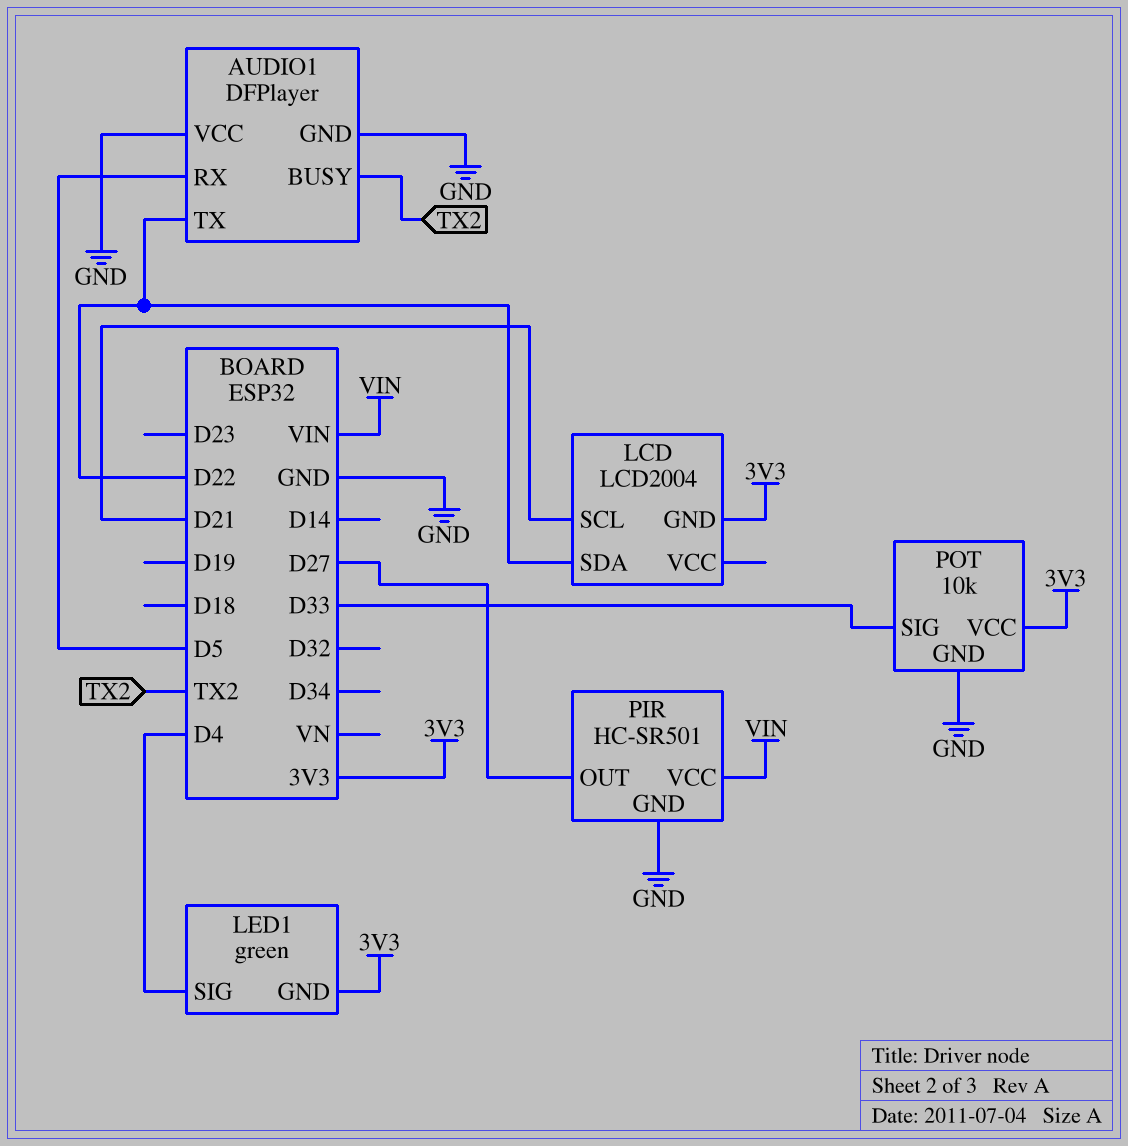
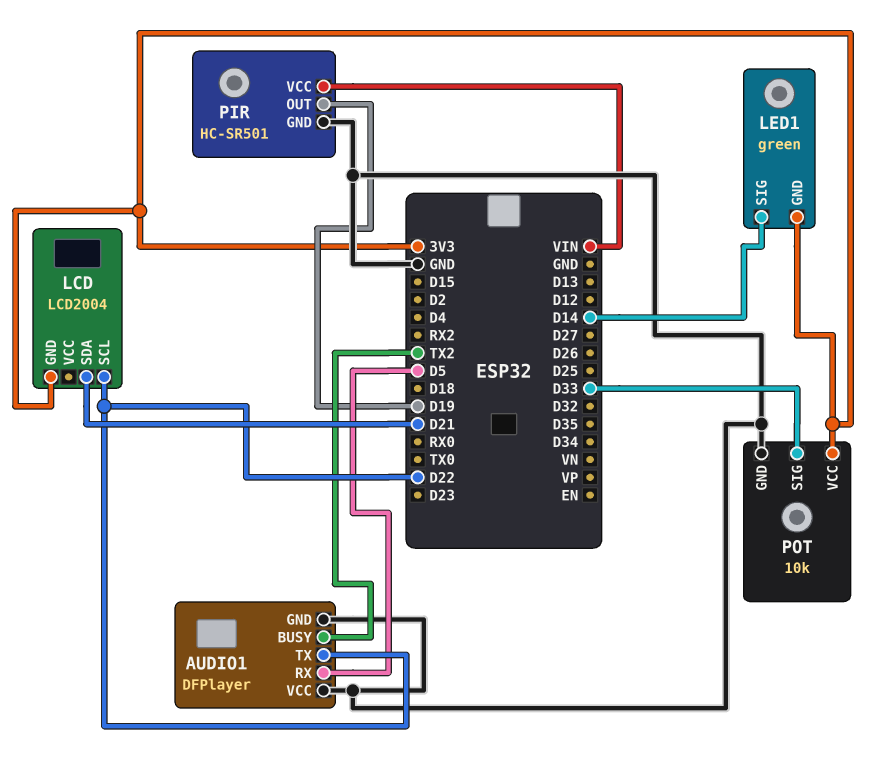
LCD pin SCL: D21 -> D22
LCD pin SDA: D22 -> D21
LED1 pin SIG: D4 -> D14
PIR pin OUT: D27 -> D19

